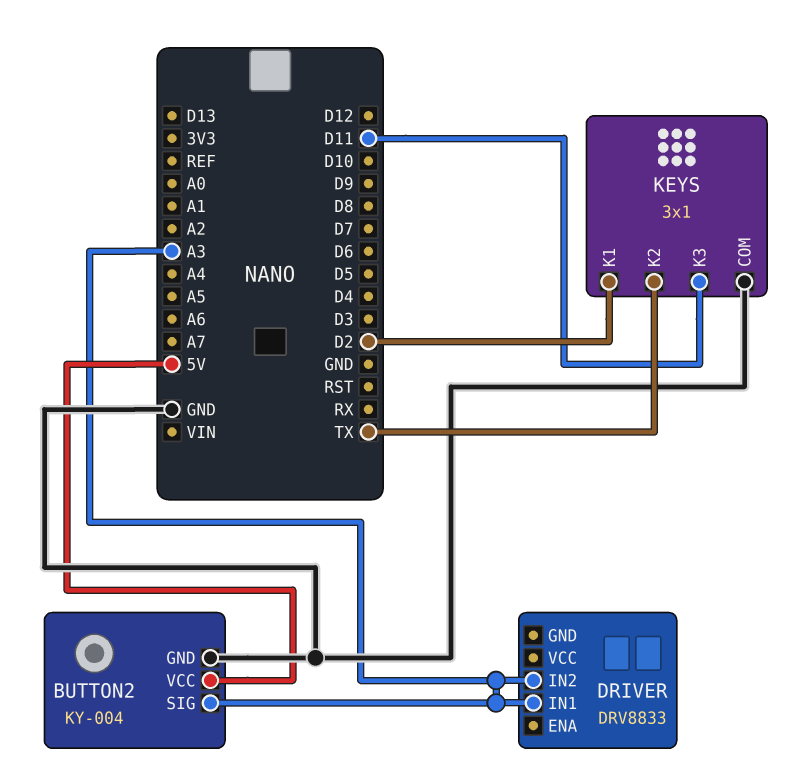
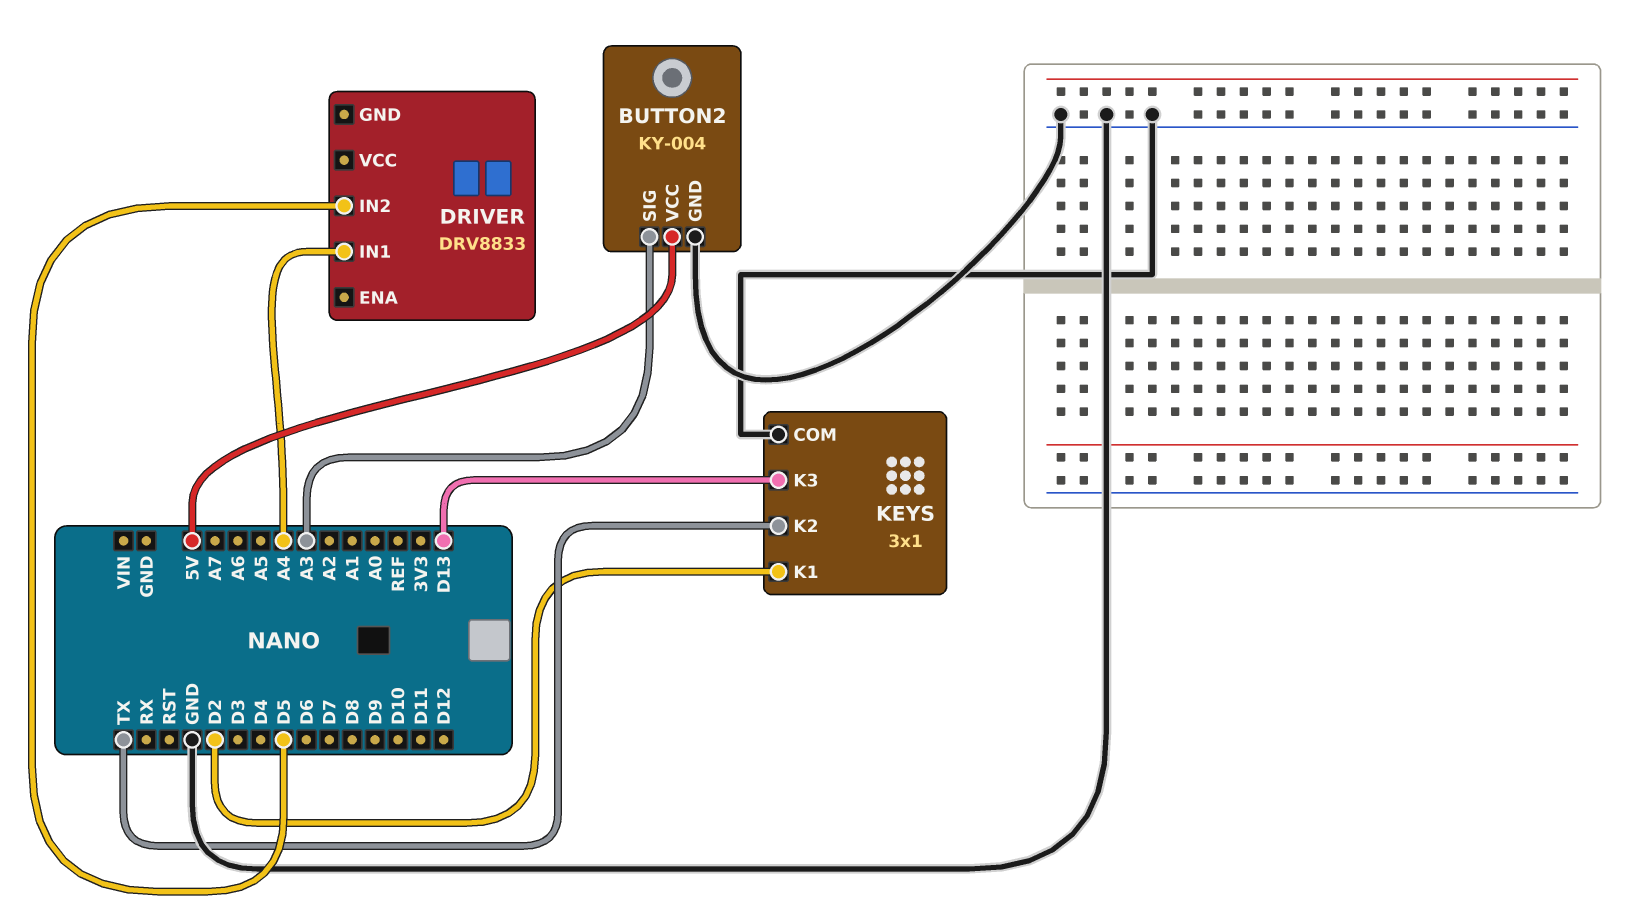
DRIVER pin IN1: A3 -> A4
DRIVER pin IN2: A3 -> D5
KEYS pin K3: D11 -> D13

